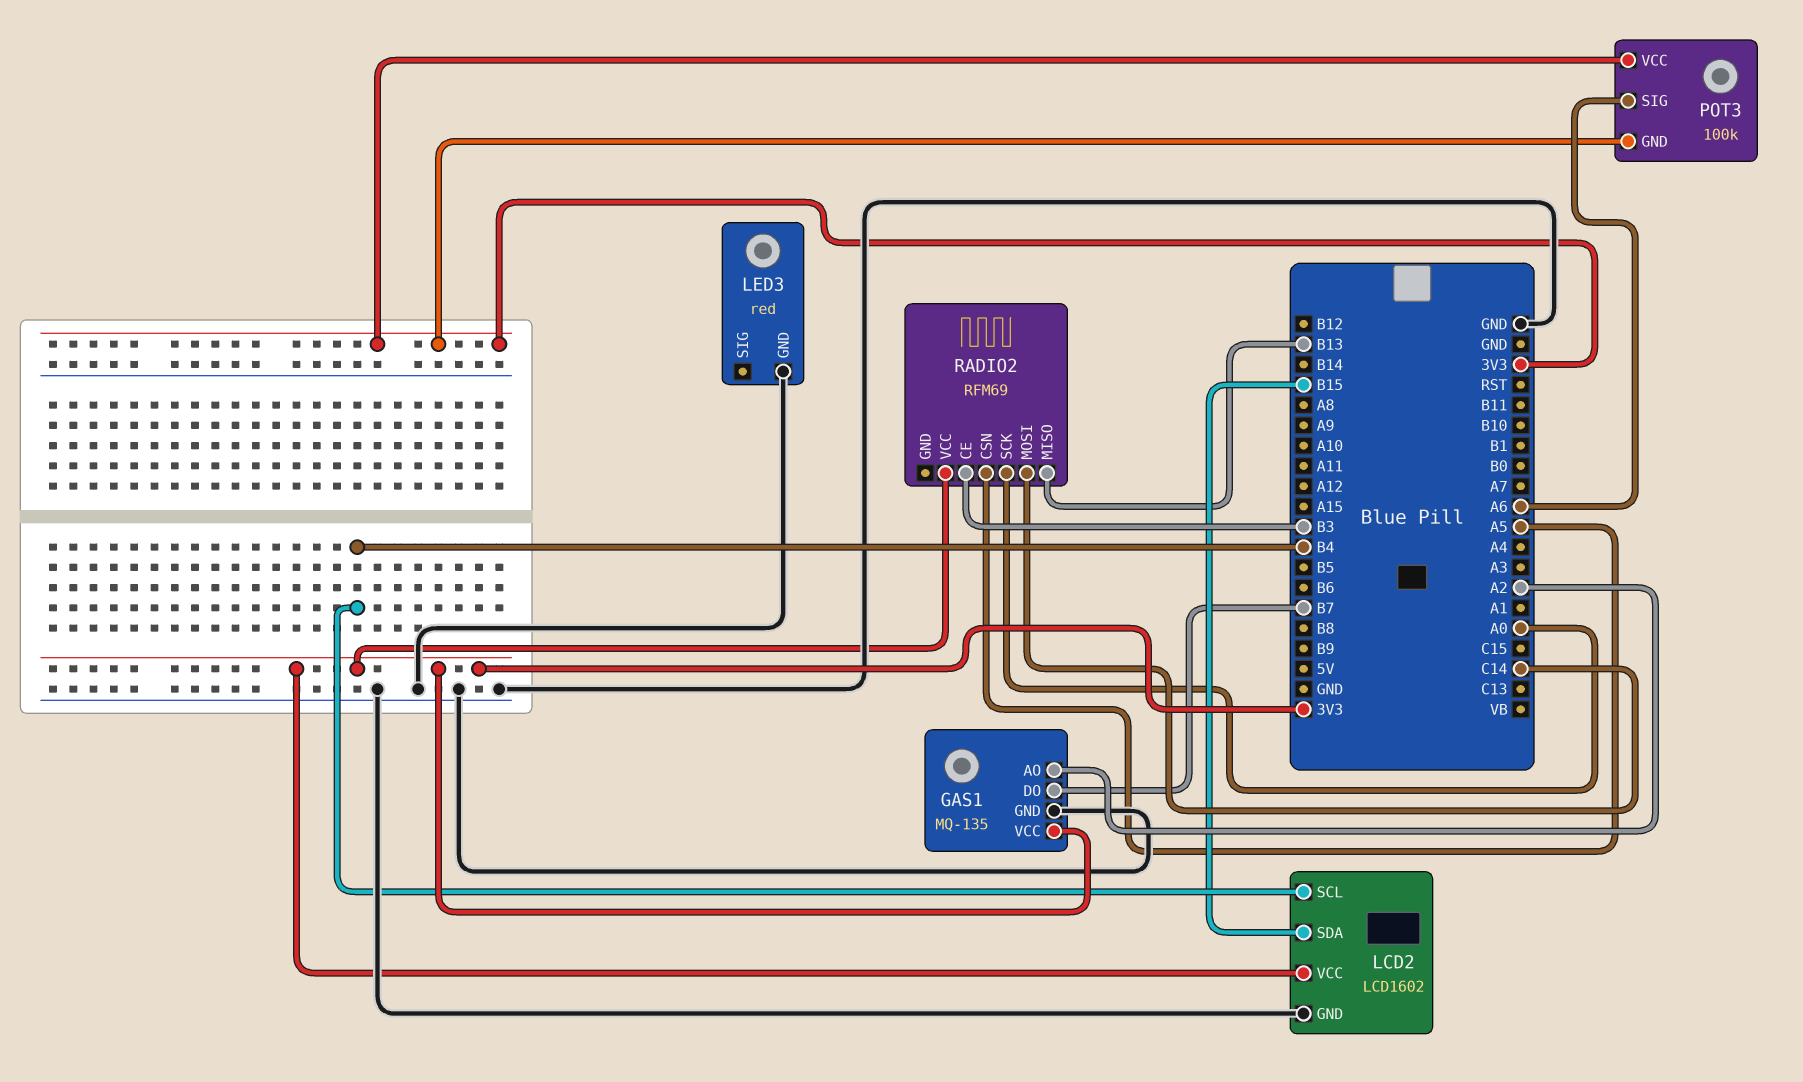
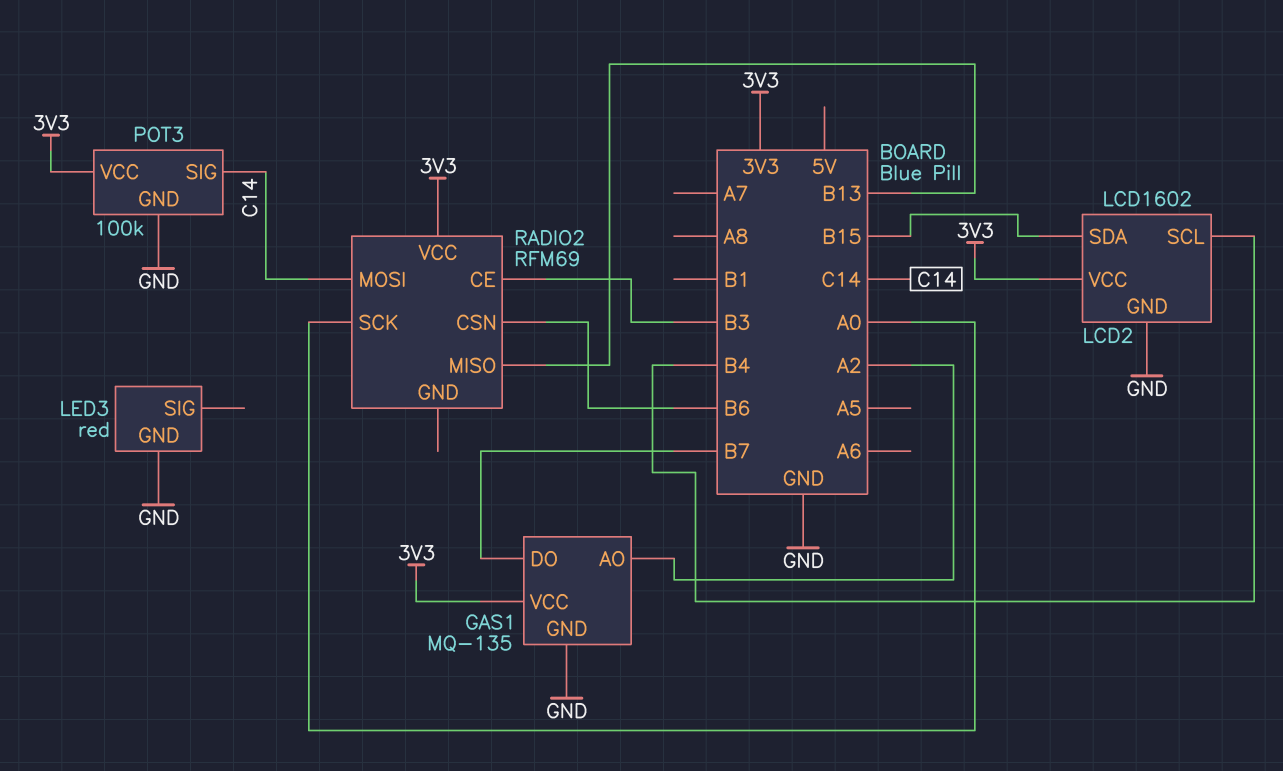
POT3 pin GND: 3V3 -> GND
POT3 pin SIG: A6 -> C14
RADIO2 pin CSN: A5 -> B6

